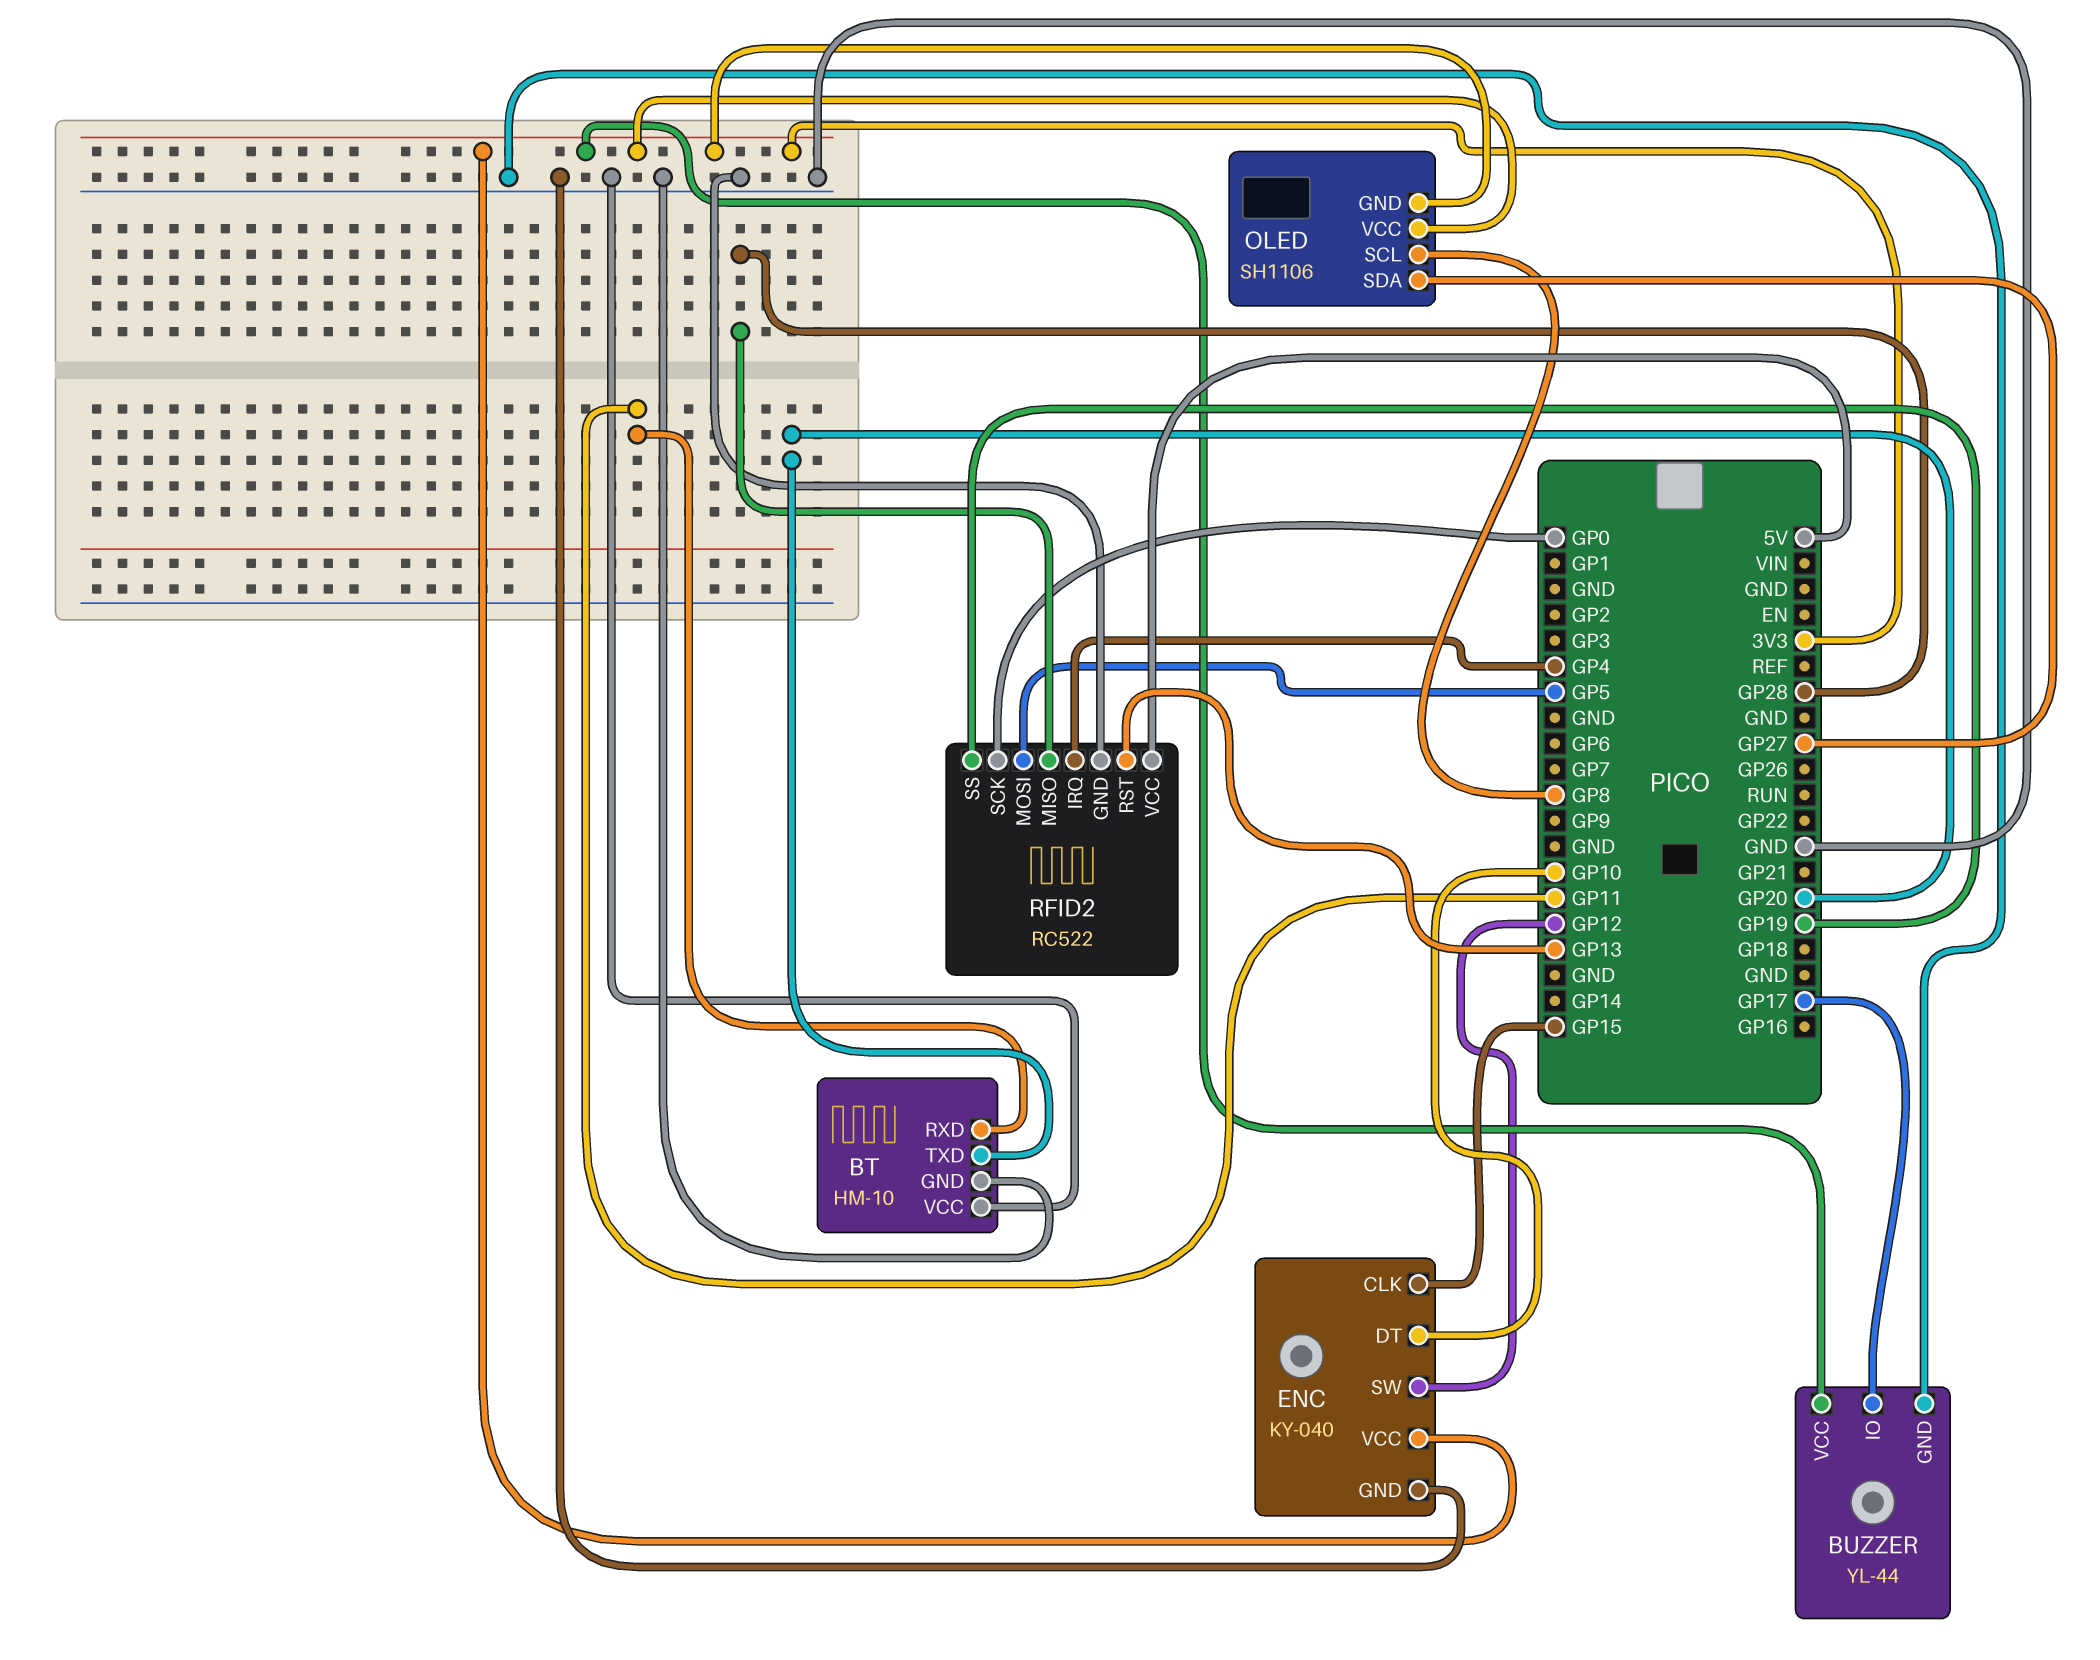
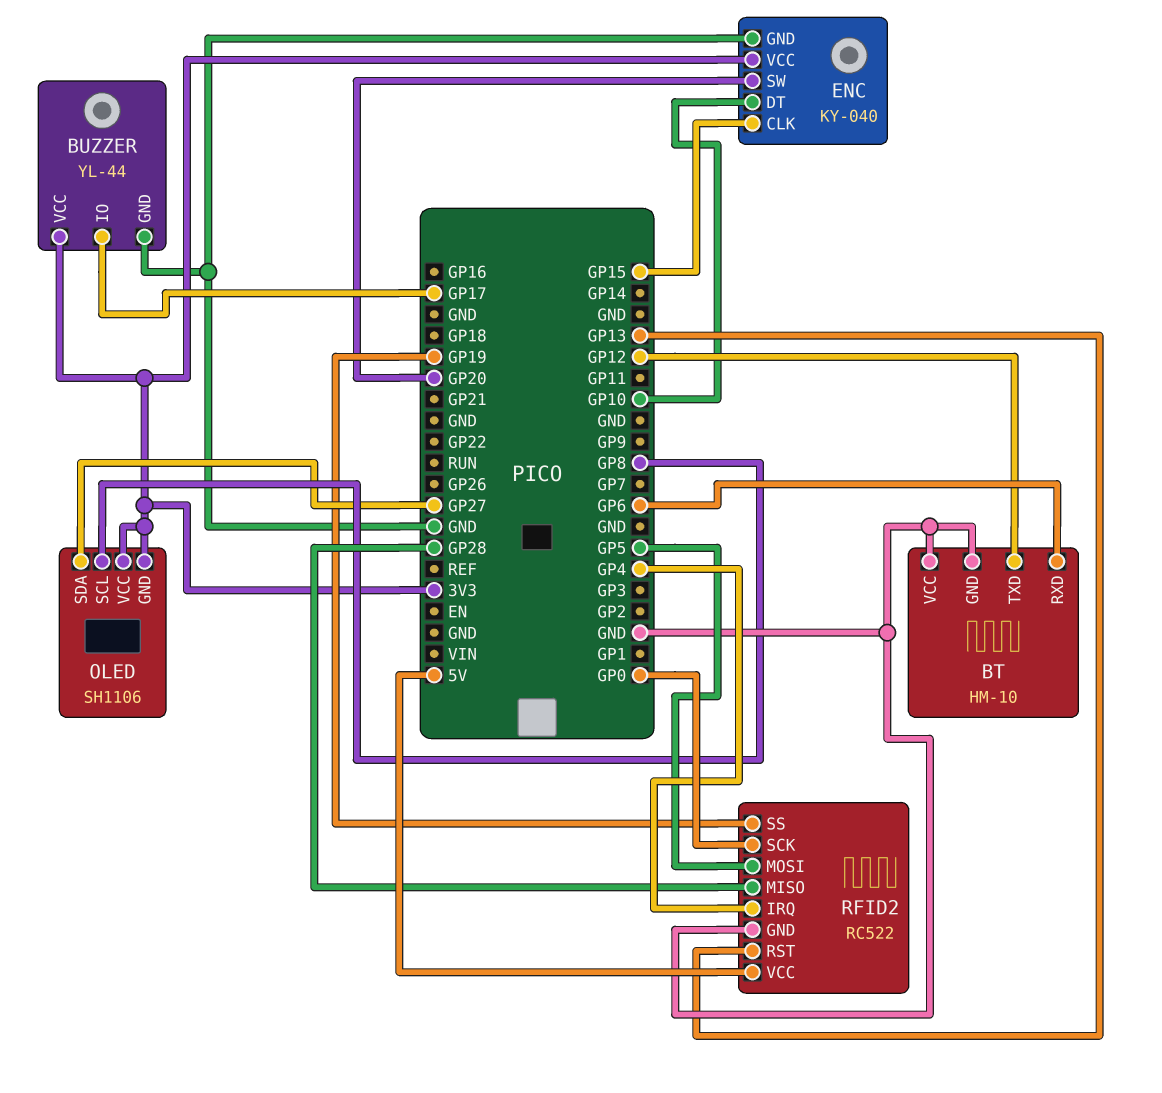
BT pin RXD: GP11 -> GP6
BT pin TXD: GP20 -> GP12
ENC pin SW: GP12 -> GP20

